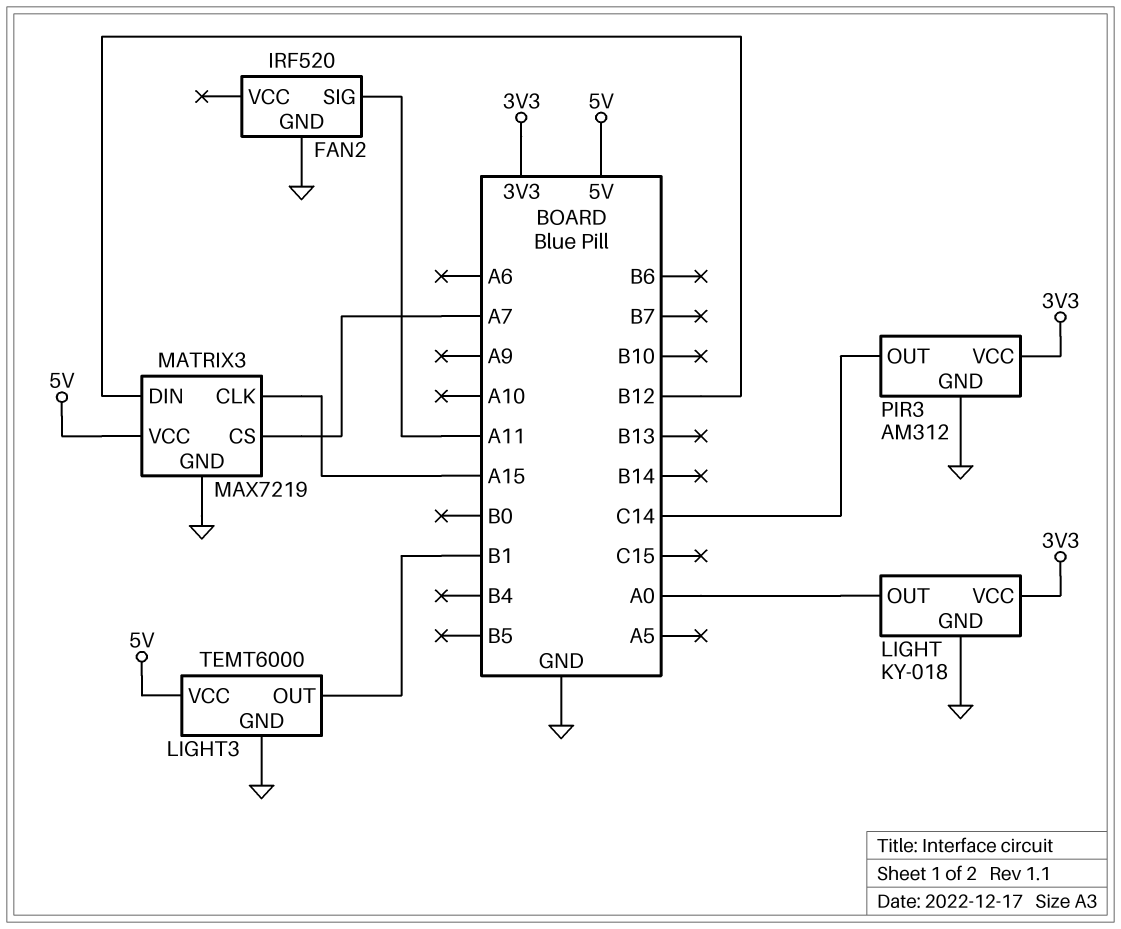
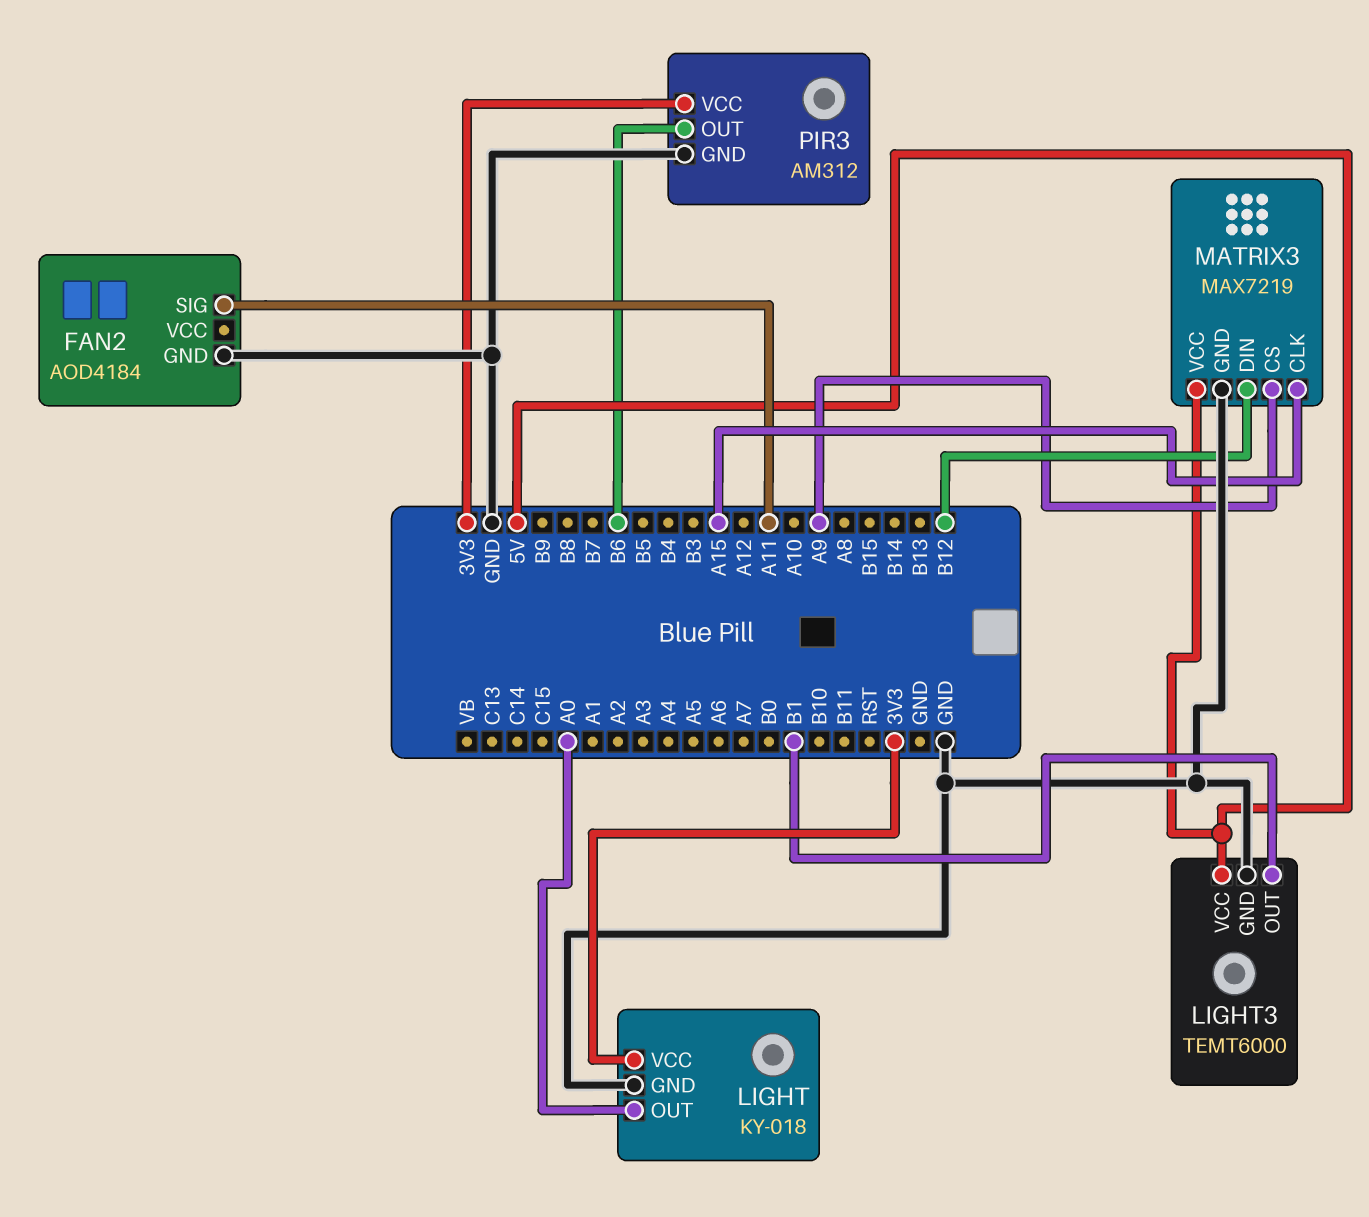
FAN2: IRF520 -> AOD4184
MATRIX3 pin CS: A7 -> A9
PIR3 pin OUT: C14 -> B6

